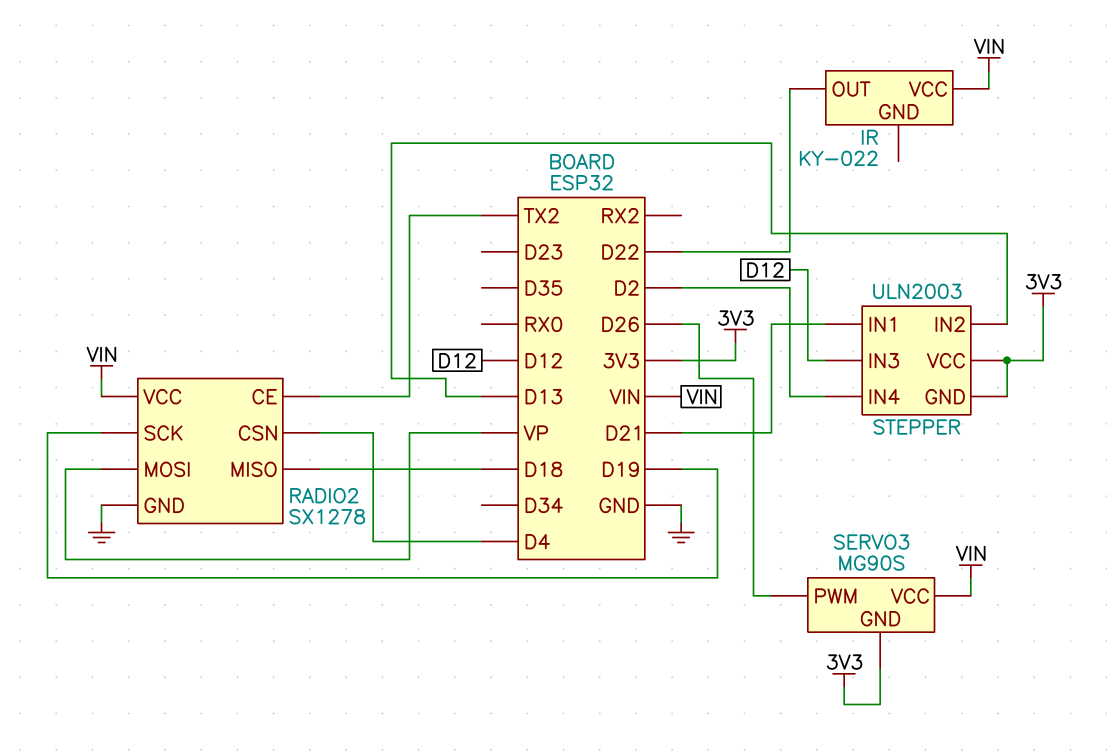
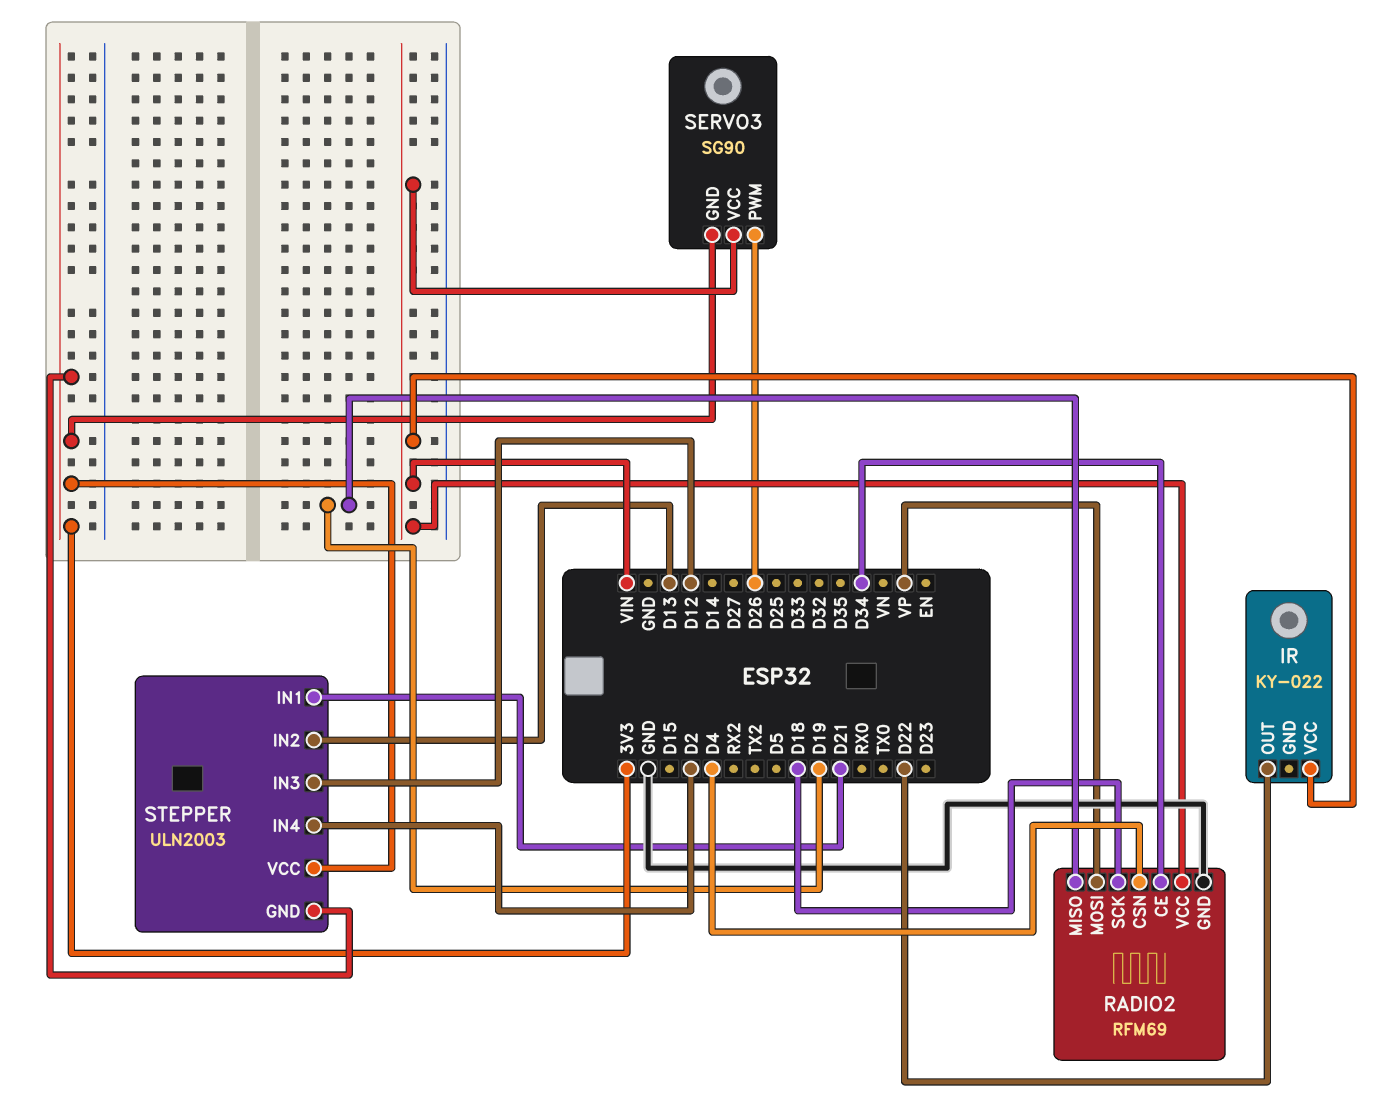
RADIO2: SX1278 -> RFM69
RADIO2 pin CE: TX2 -> D34
RADIO2 pin MISO: D18 -> D19
RADIO2 pin SCK: D19 -> D18
SERVO3: MG90S -> SG90

